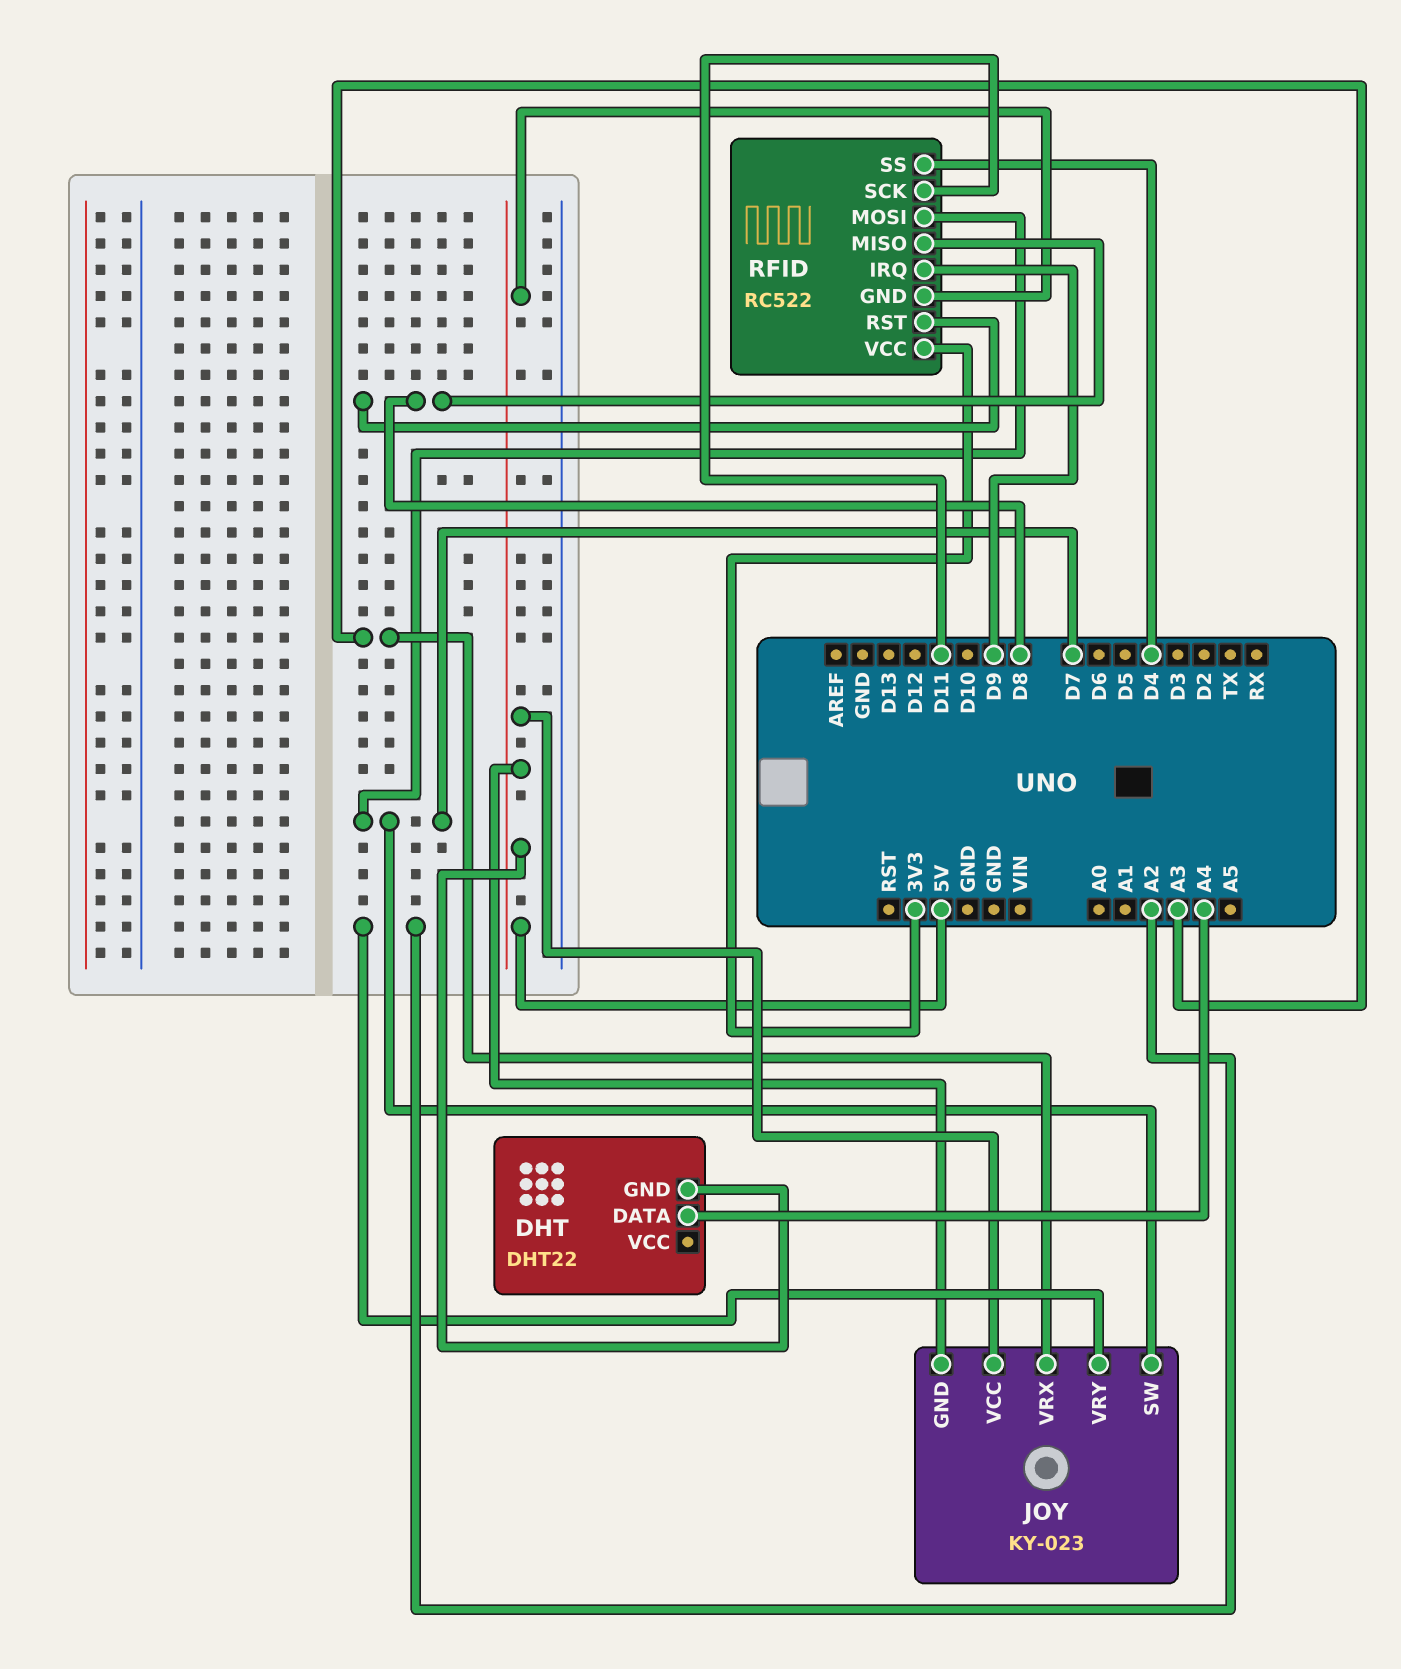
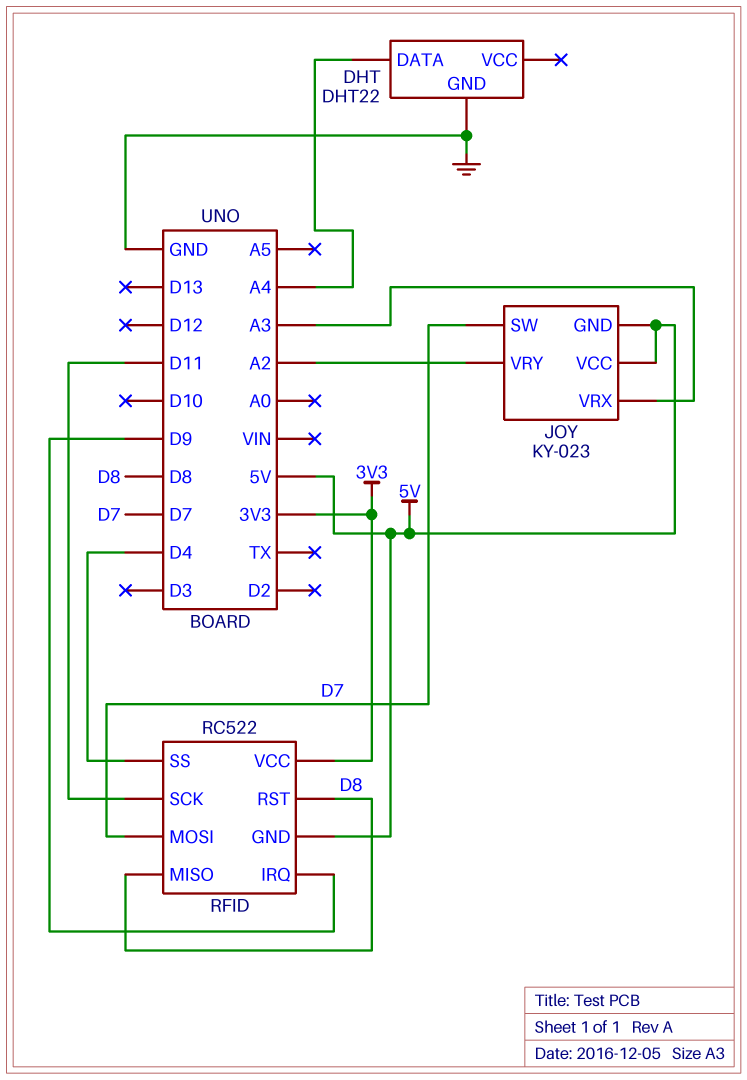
DHT pin GND: 5V -> GND

